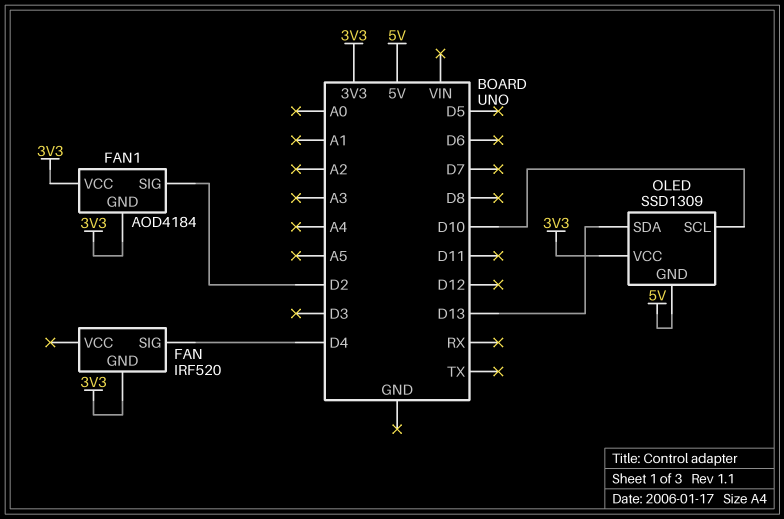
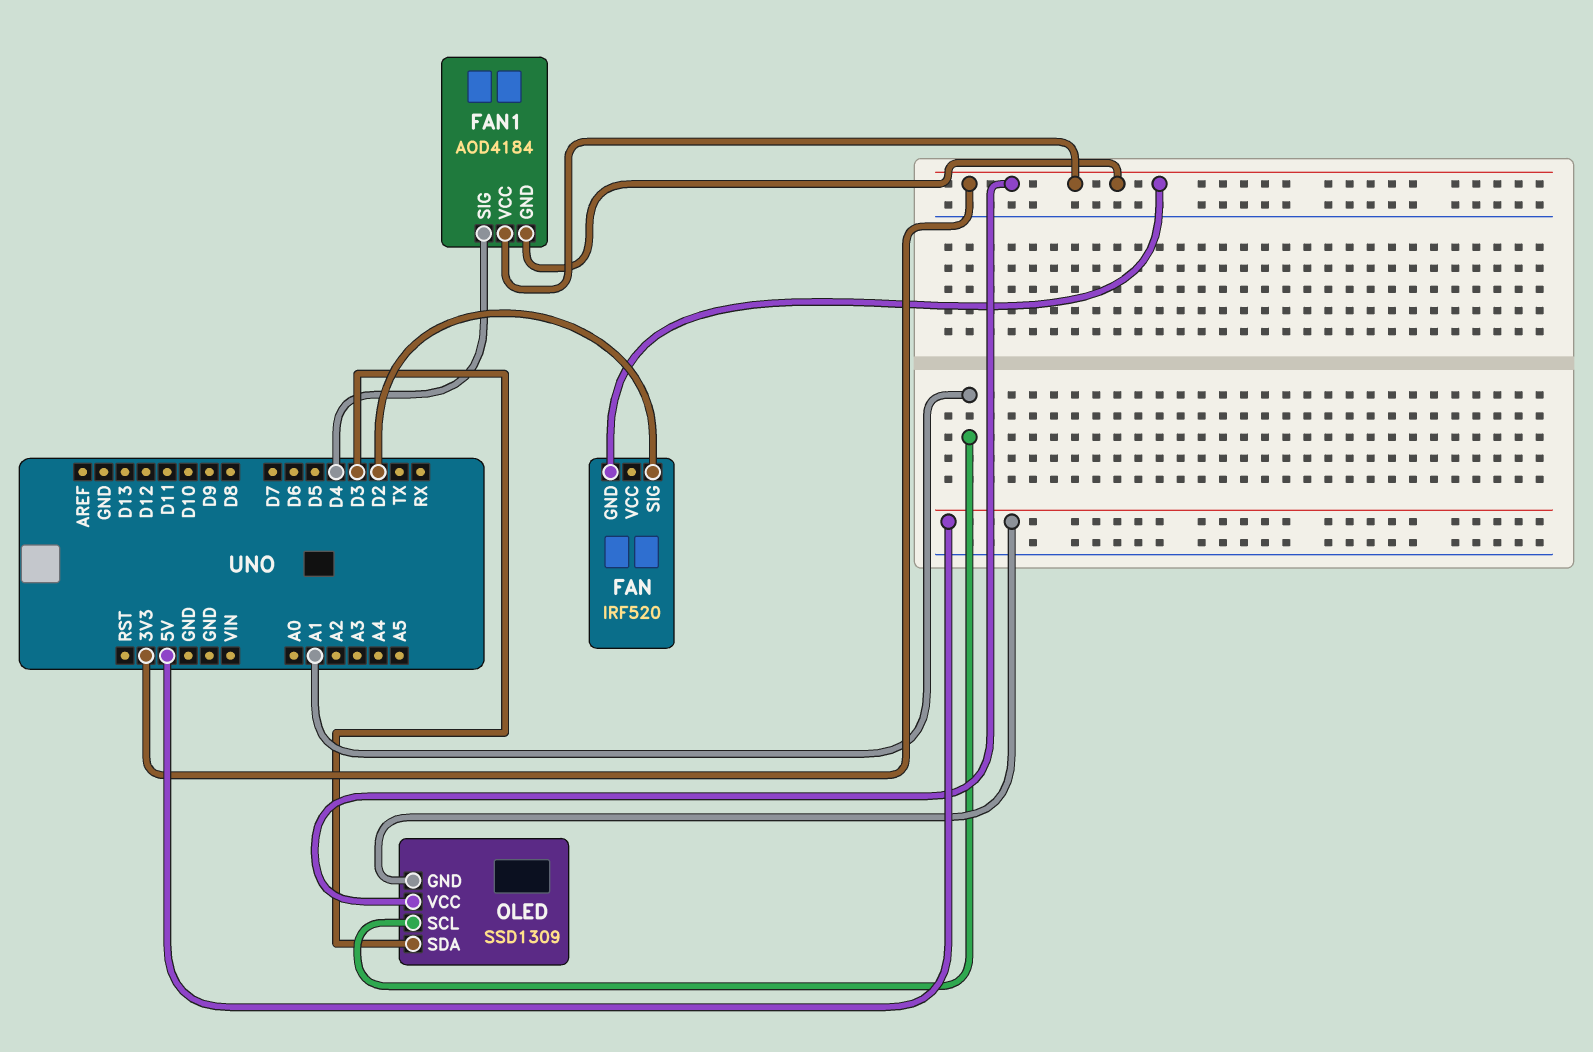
FAN pin SIG: D4 -> D2
FAN1 pin SIG: D2 -> D4
OLED pin SCL: D10 -> A1
OLED pin SDA: D13 -> D3

